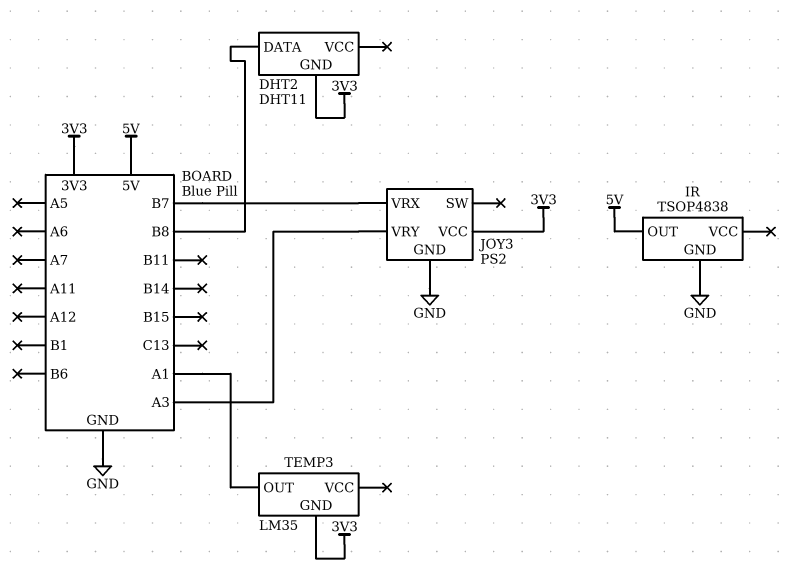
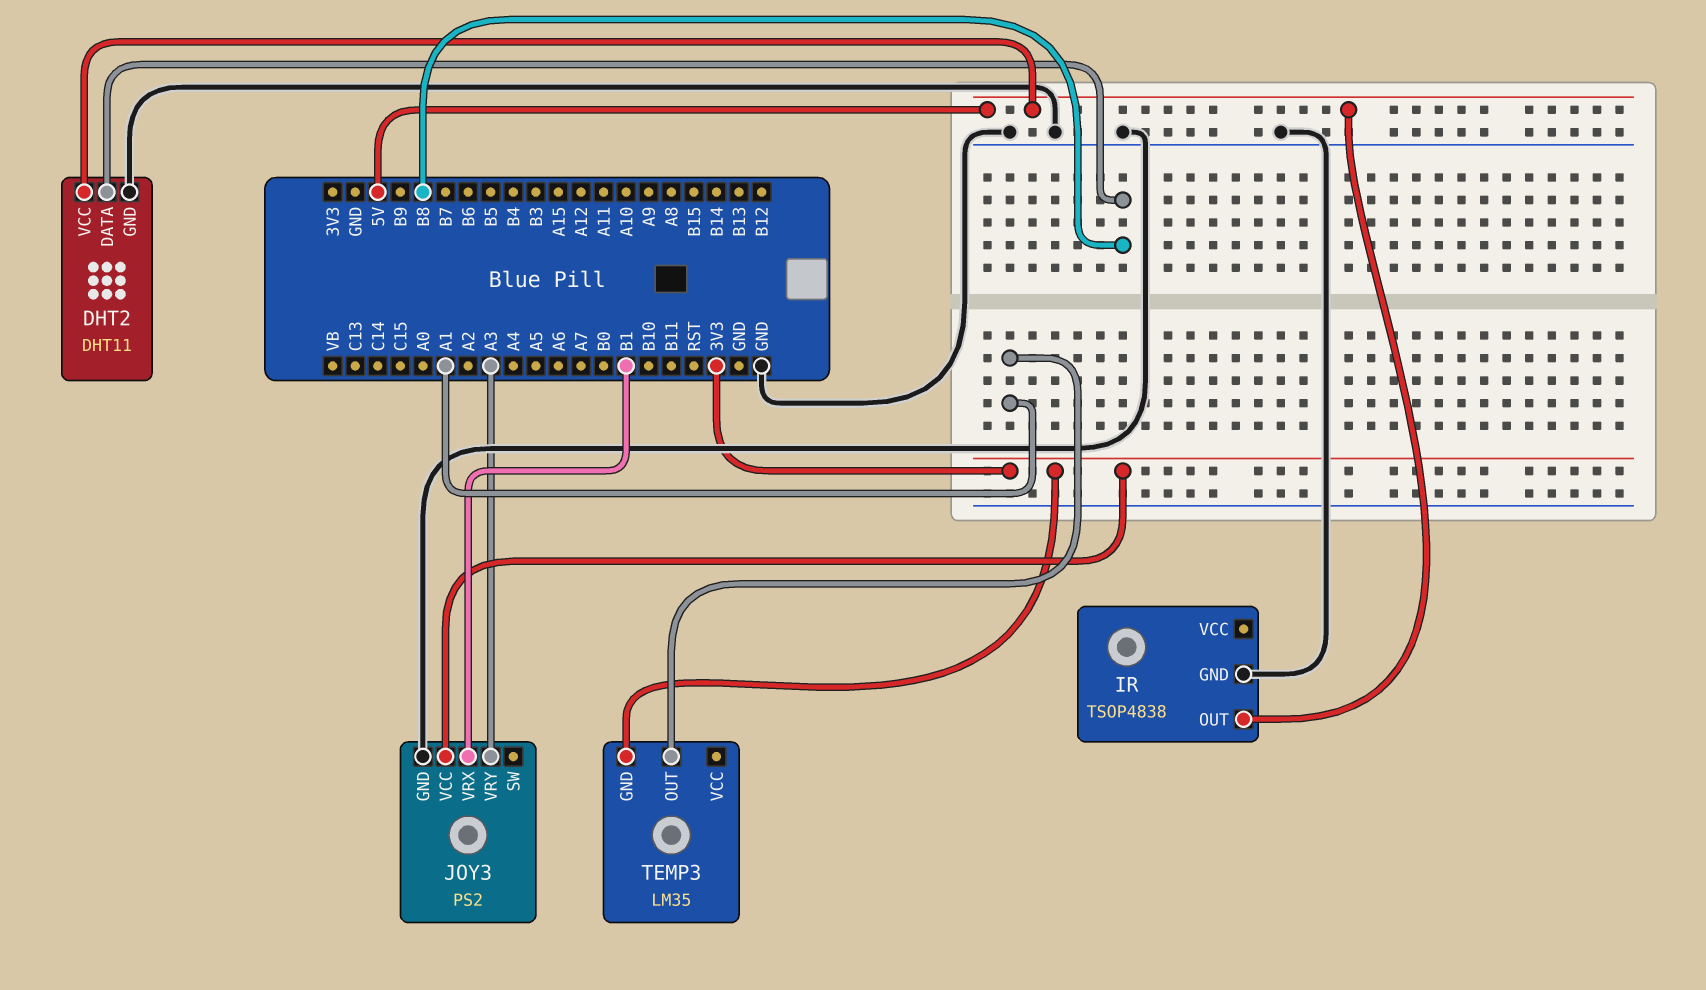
DHT2 pin GND: 3V3 -> GND
DHT2 pin VCC: none -> 5V
JOY3 pin VRX: B7 -> B1

